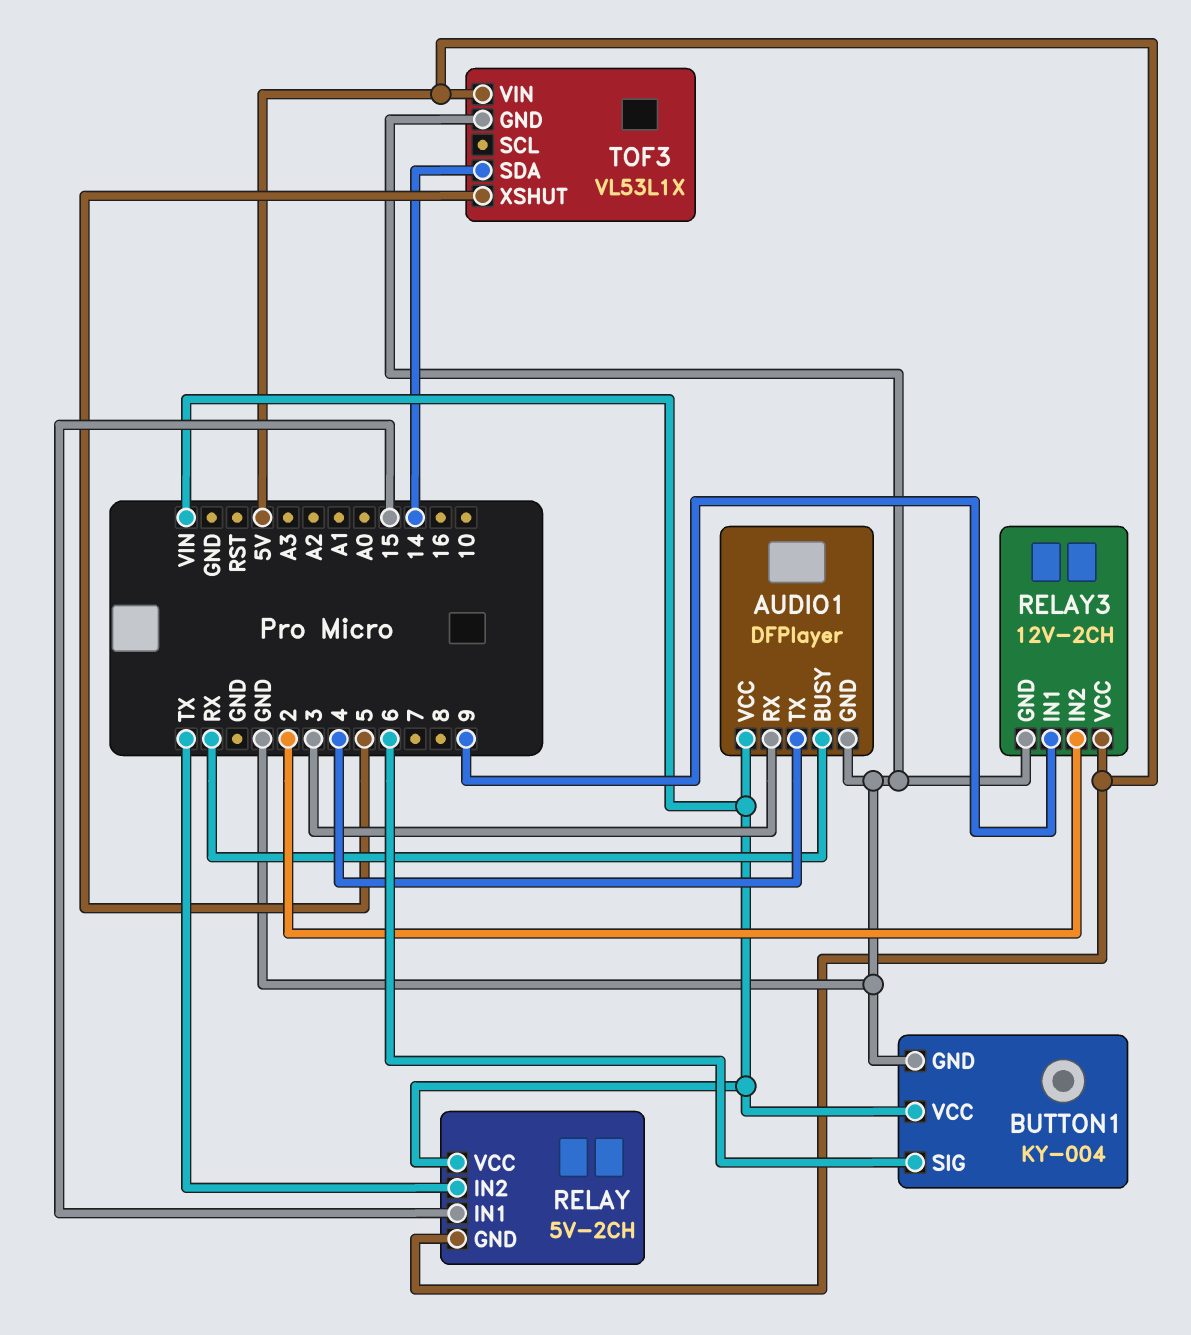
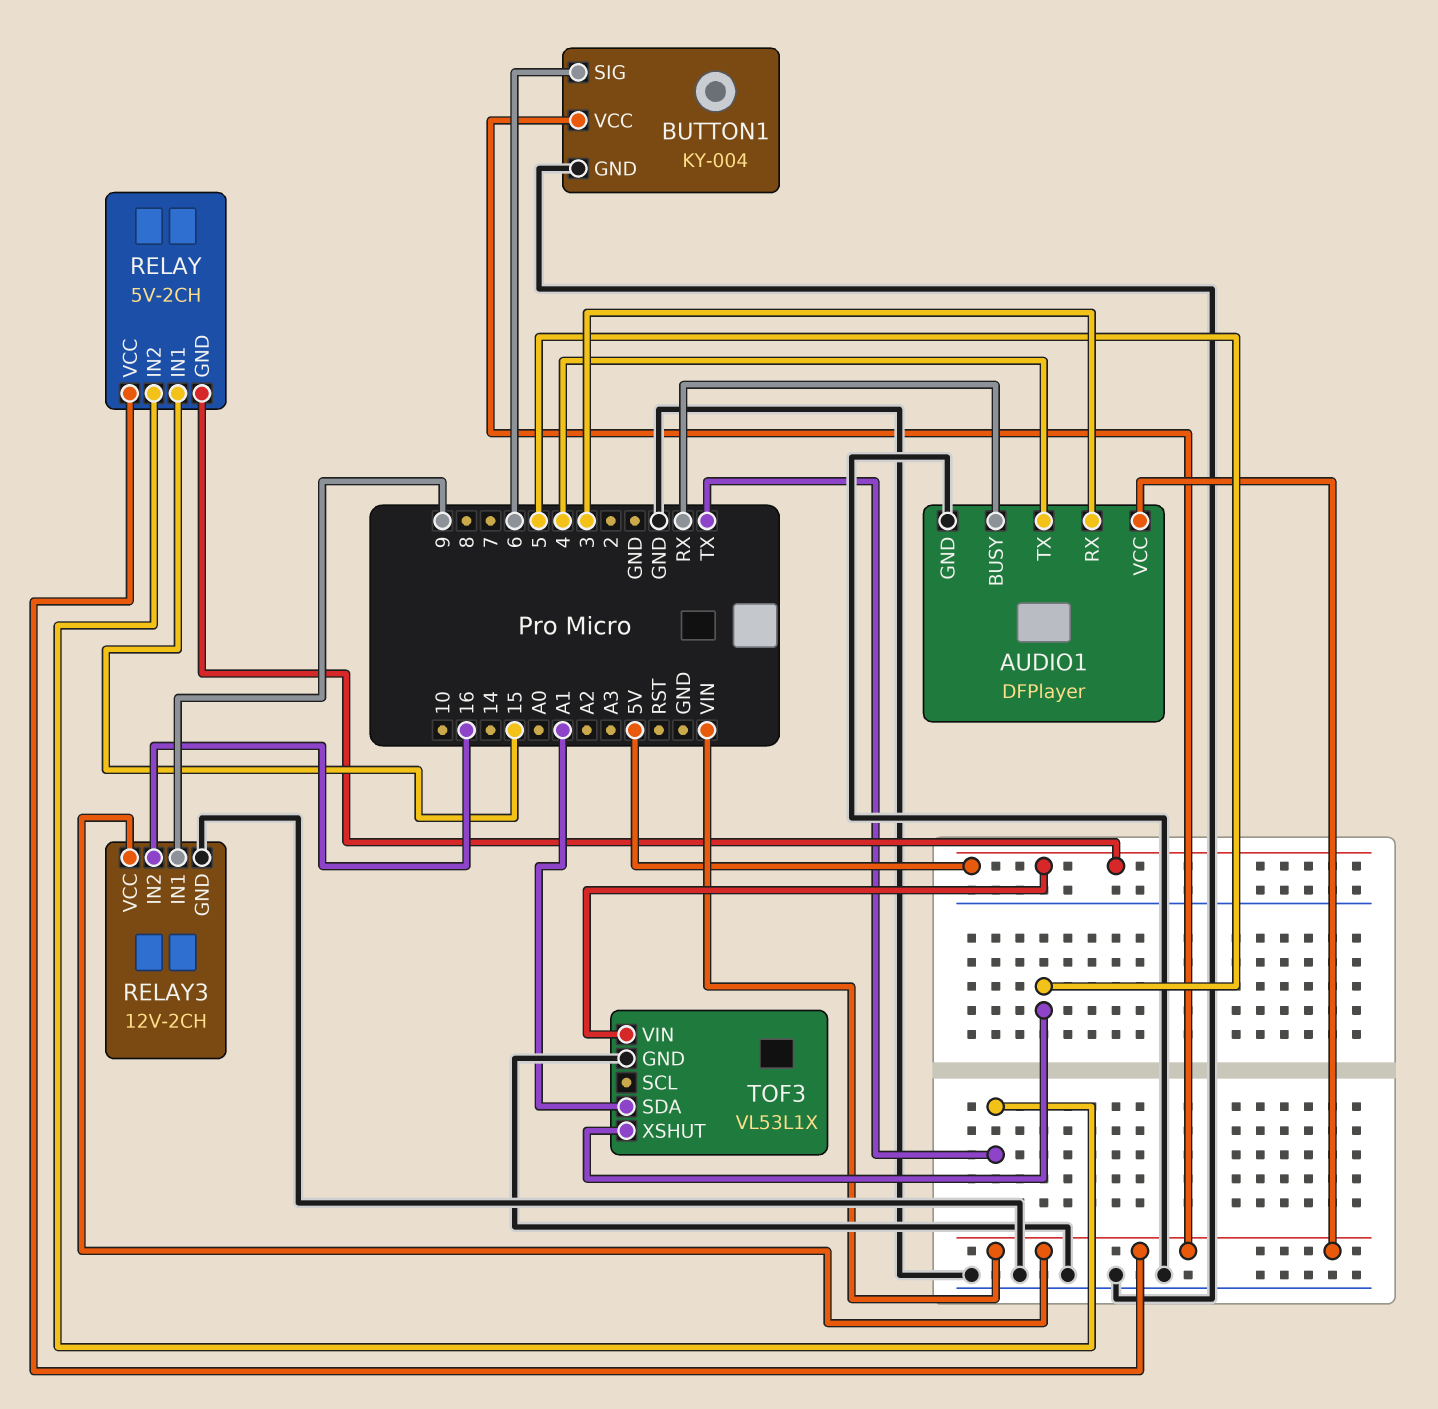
RELAY3 pin IN2: 2 -> 16
RELAY3 pin VCC: 5V -> VIN
TOF3 pin SDA: 14 -> A1

